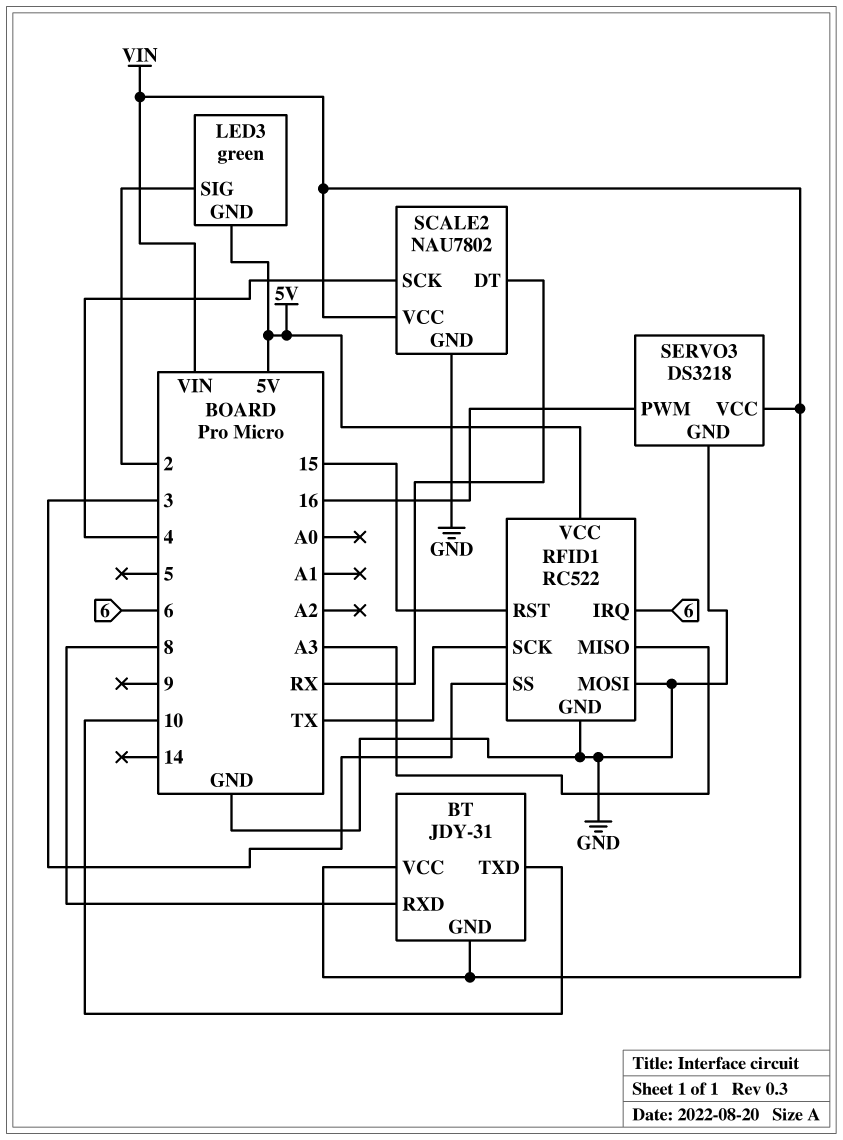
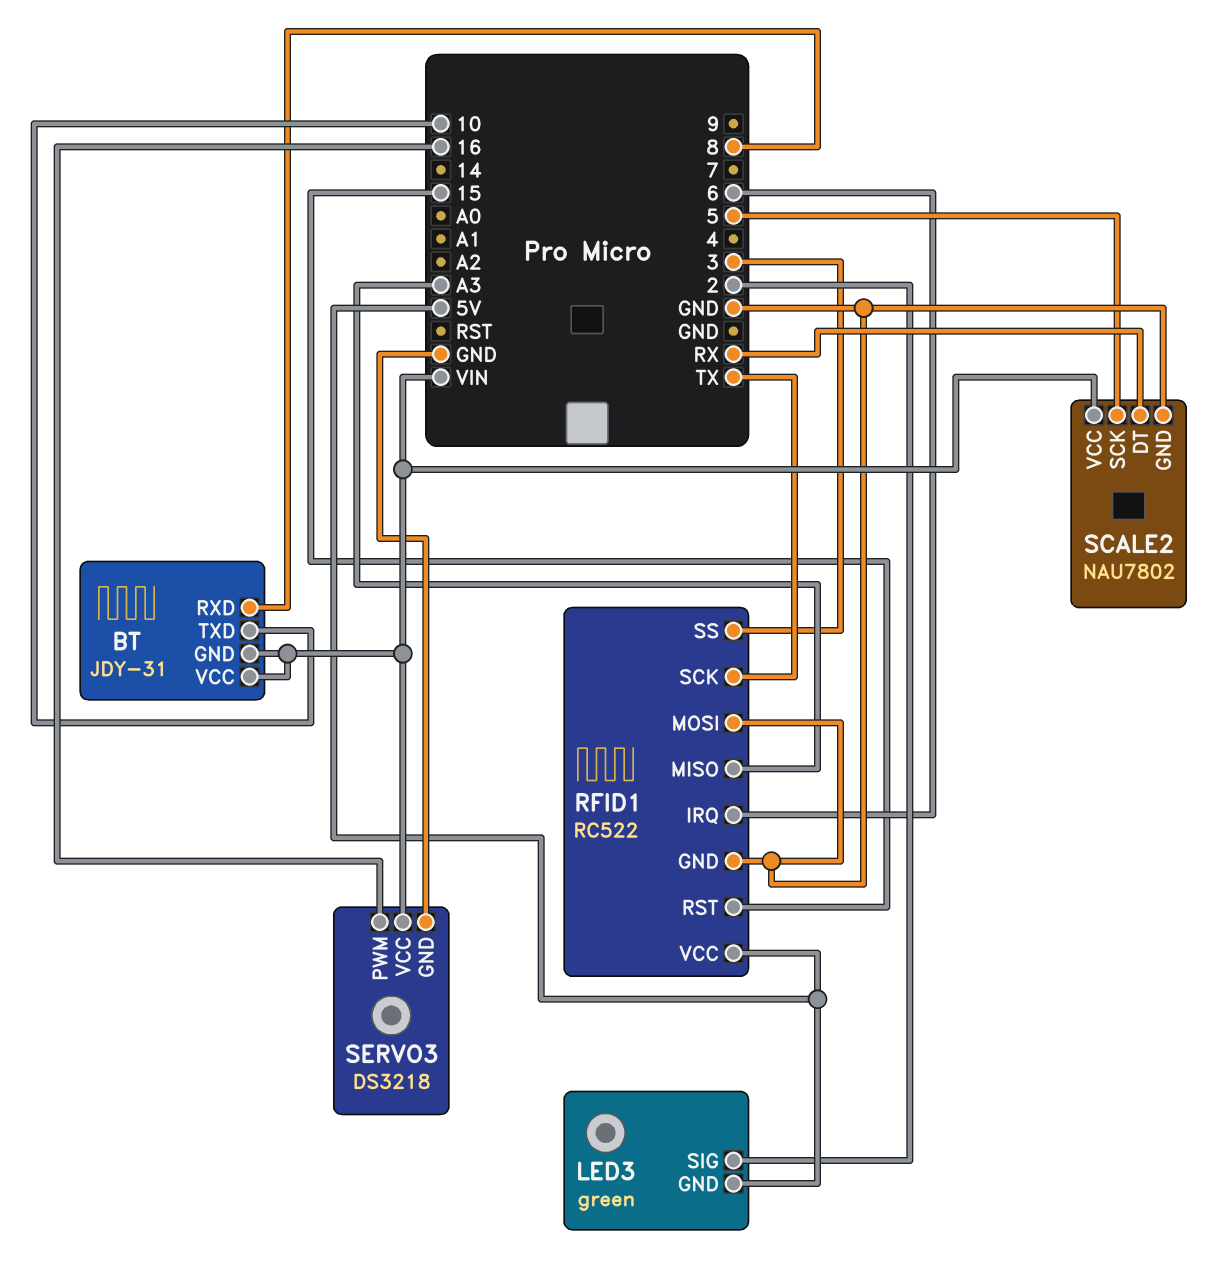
SCALE2 pin SCK: 4 -> 5

